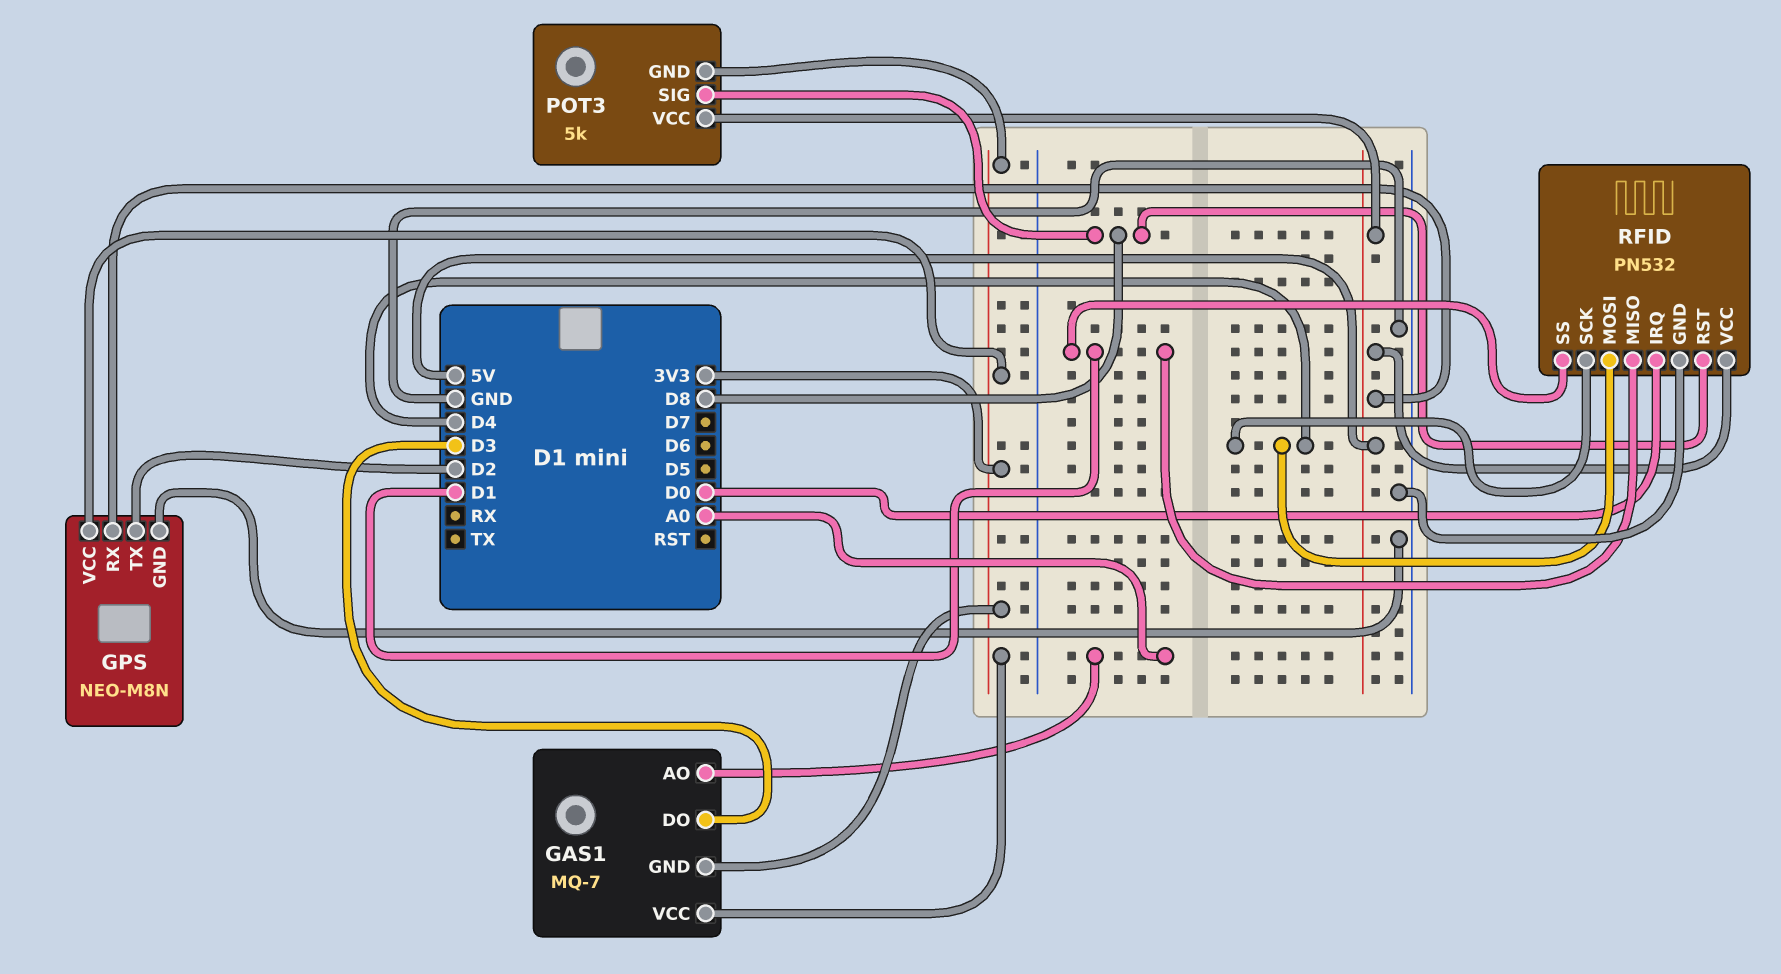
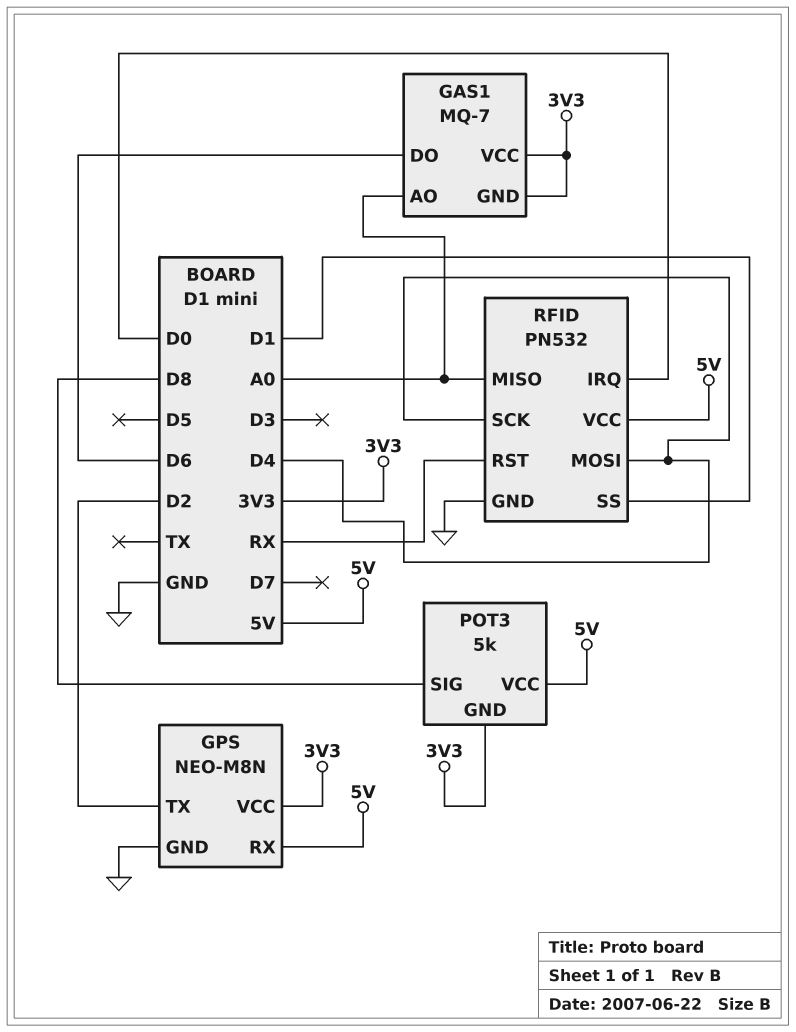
GAS1 pin DO: D3 -> D6
RFID pin MISO: D1 -> A0
RFID pin RST: D8 -> RX

